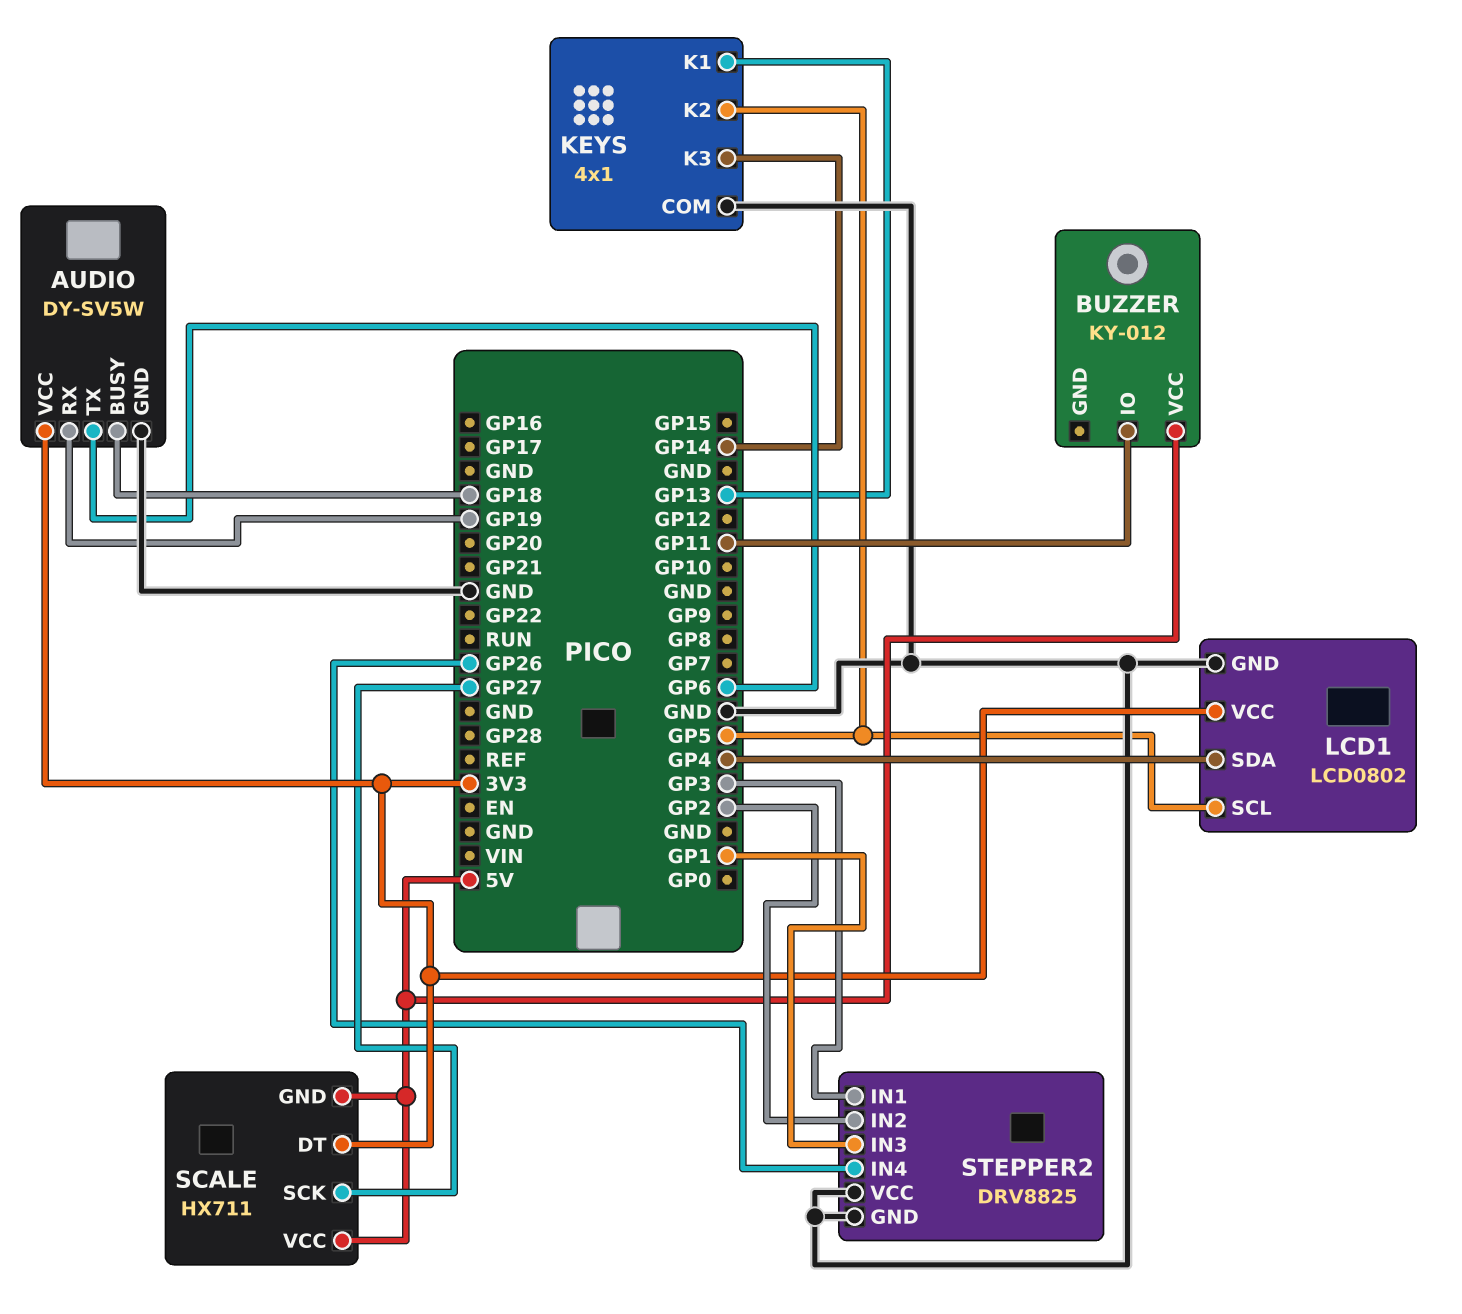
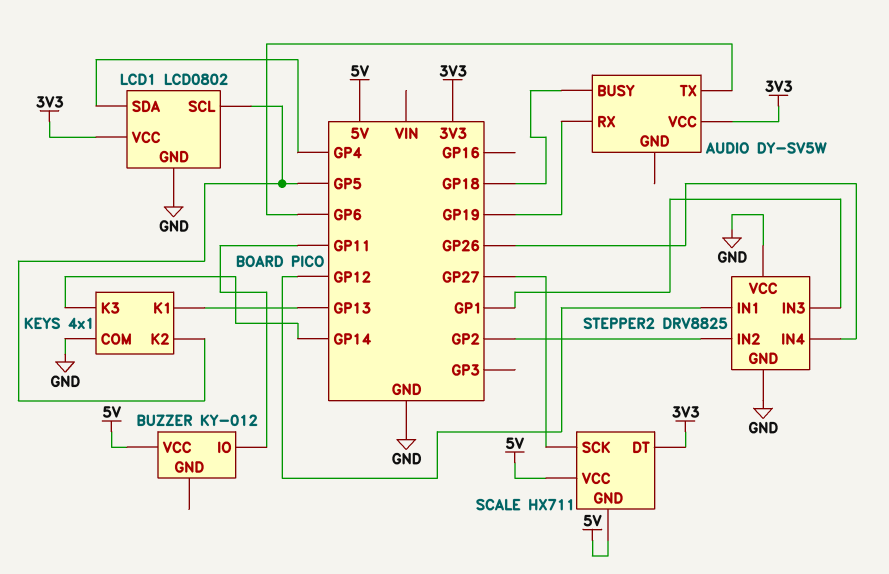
AUDIO pin GND: GND -> none
STEPPER2 pin IN1: GP3 -> GP12

